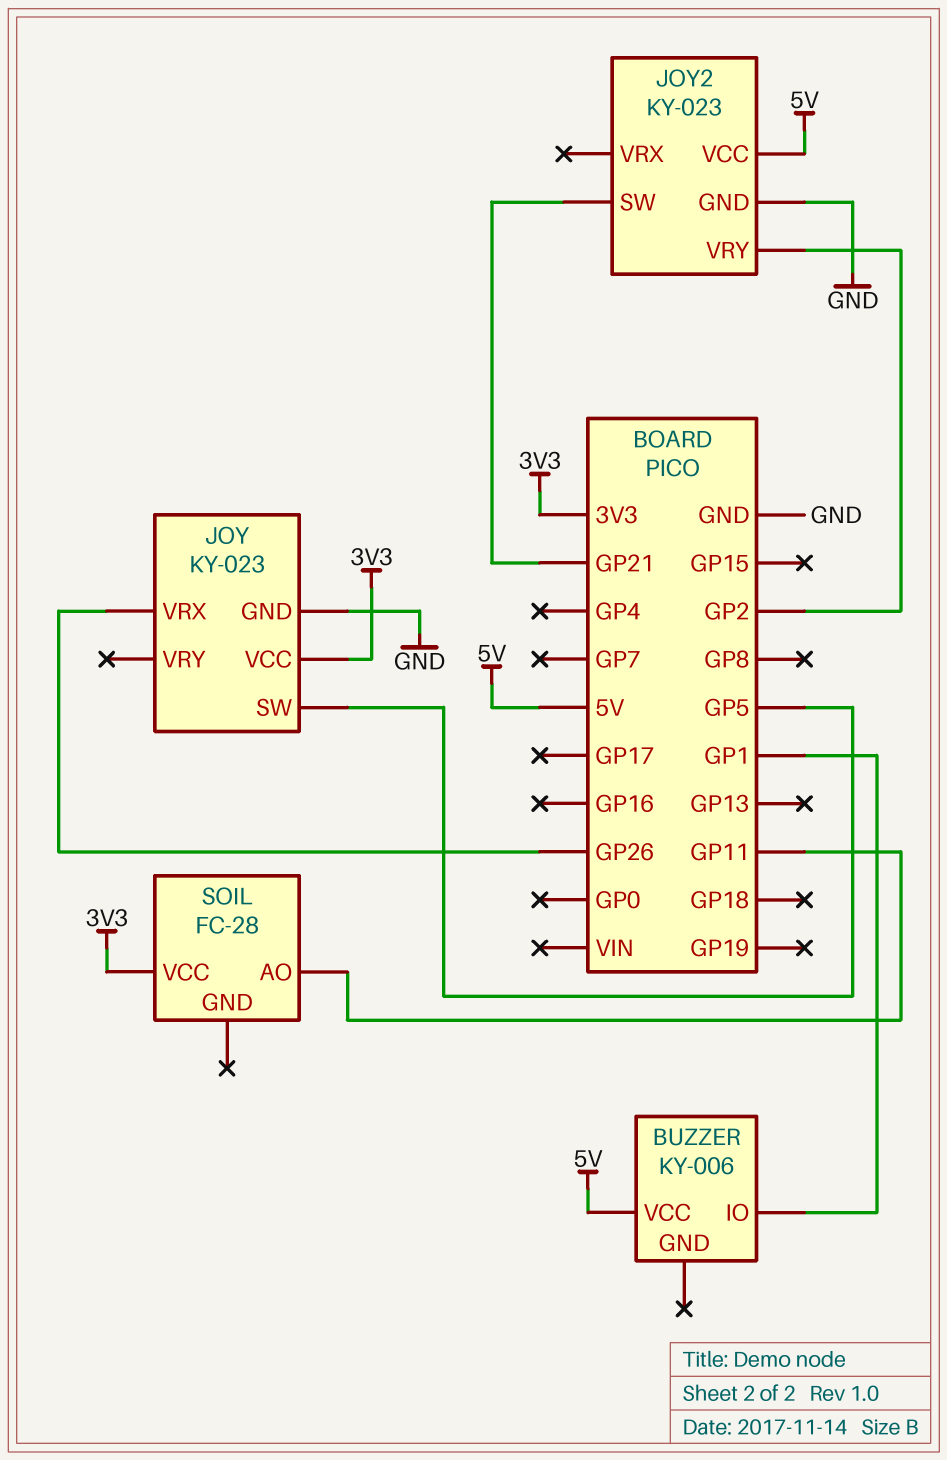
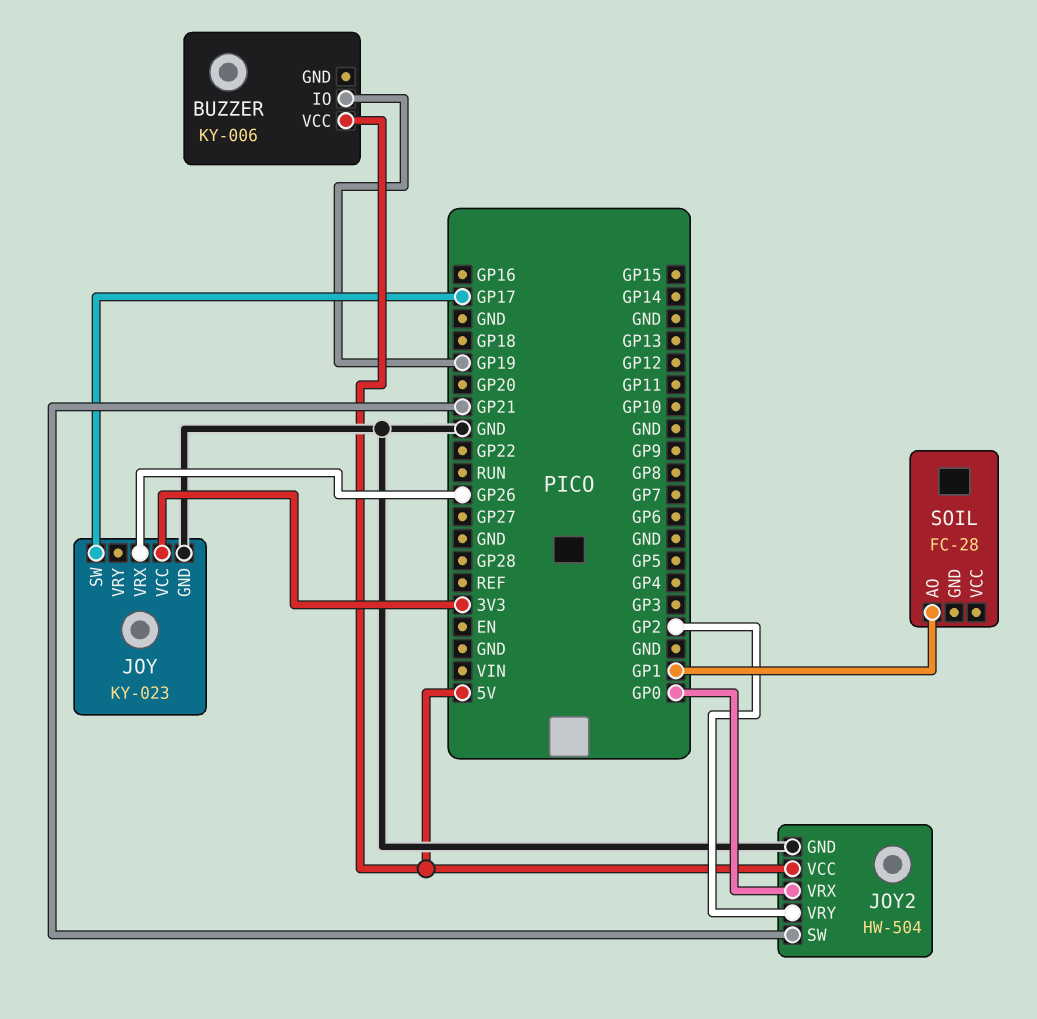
BUZZER pin IO: GP1 -> GP19
JOY pin SW: GP5 -> GP17
JOY2: KY-023 -> HW-504
JOY2 pin VRX: none -> GP0
SOIL pin AO: GP11 -> GP1
SOIL pin VCC: 3V3 -> none

